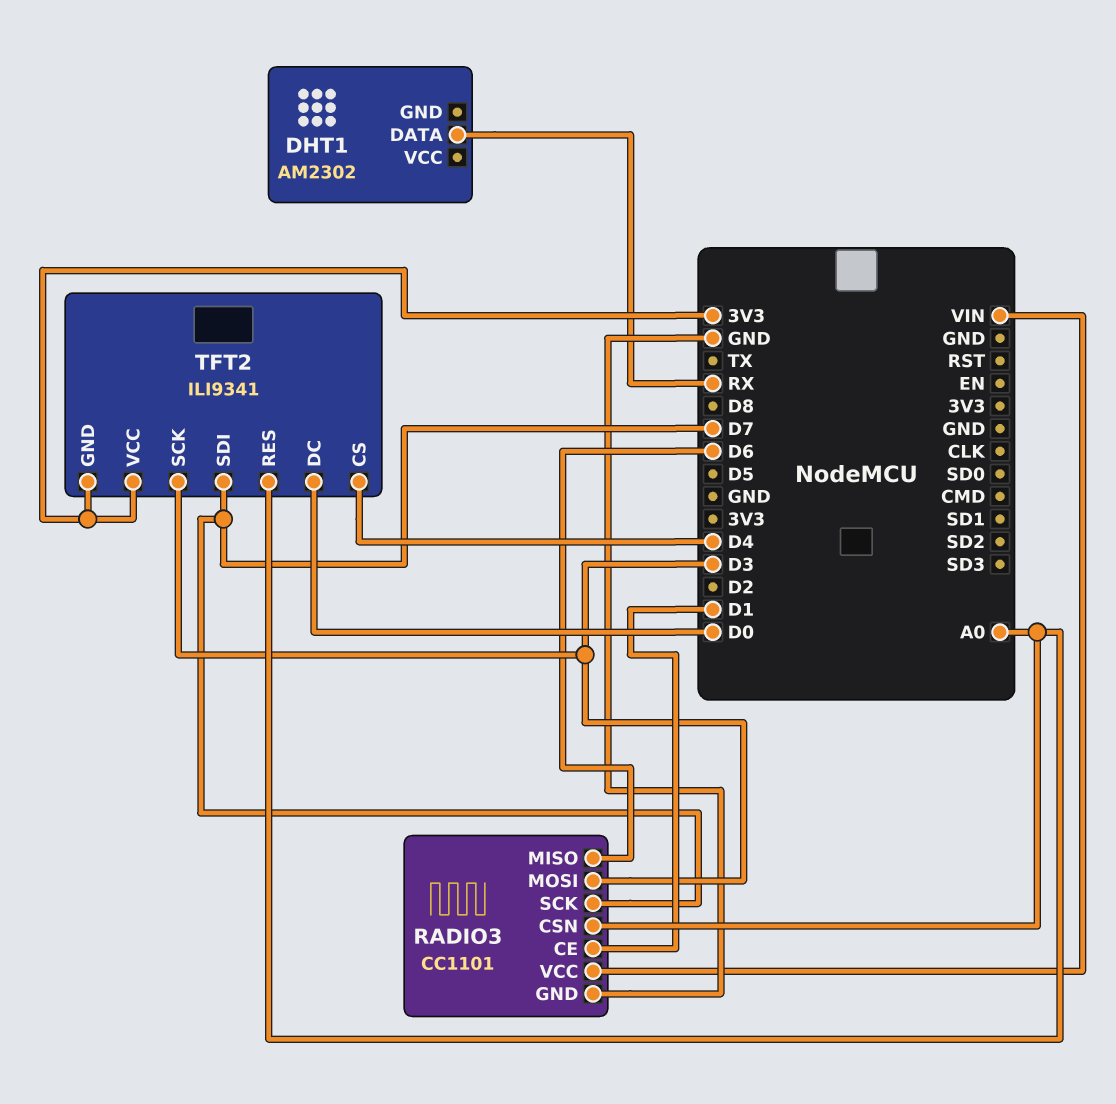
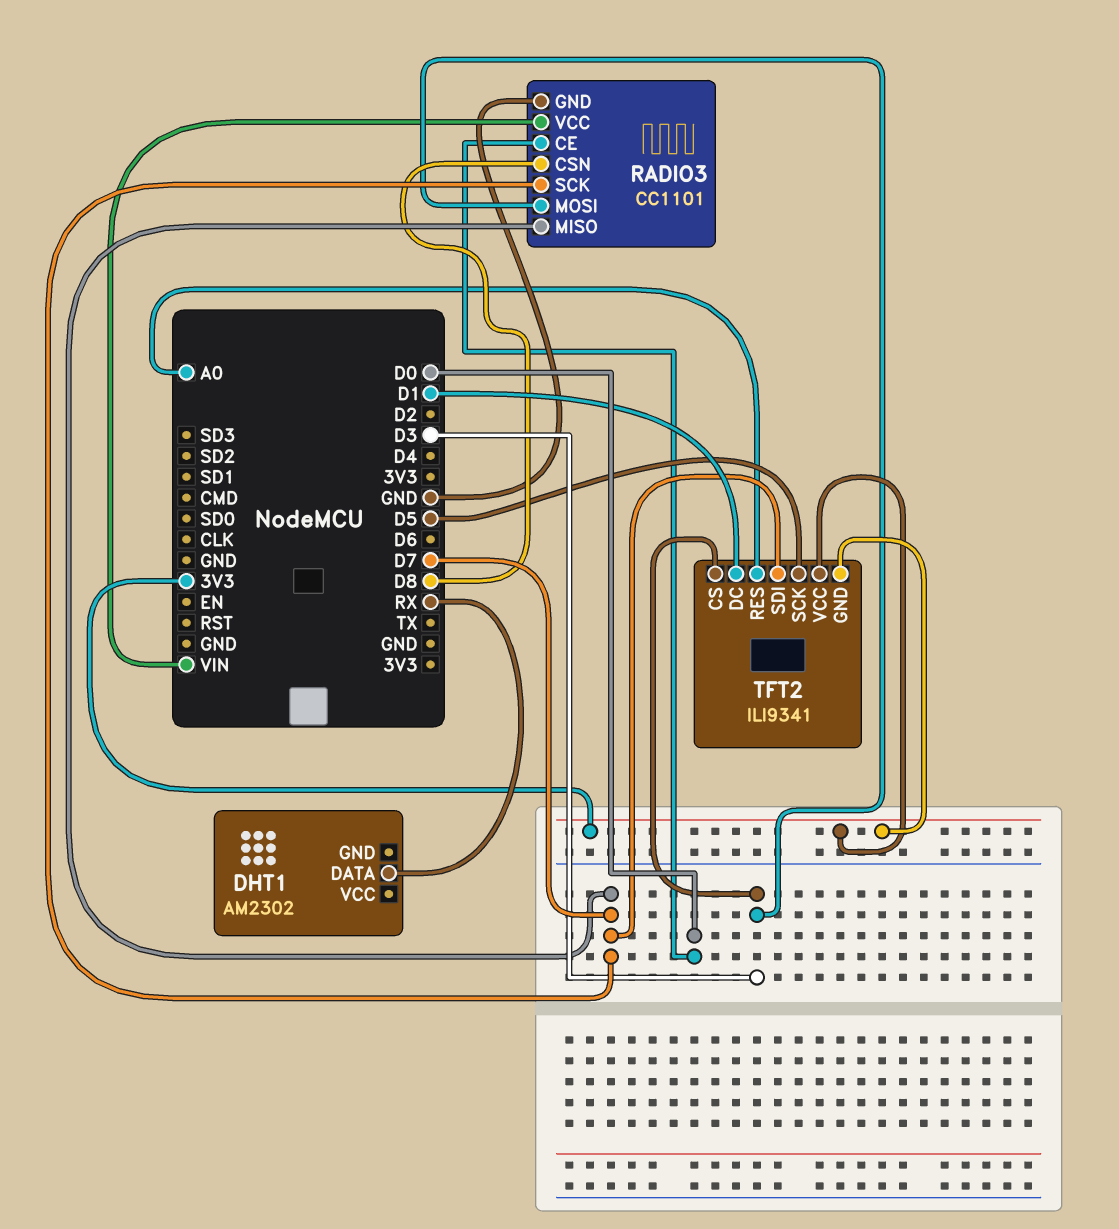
RADIO3 pin CE: D1 -> D0
RADIO3 pin CSN: A0 -> D8
RADIO3 pin MISO: D6 -> D7
TFT2 pin CS: D4 -> D3
TFT2 pin DC: D0 -> D1
TFT2 pin SCK: D3 -> D5

